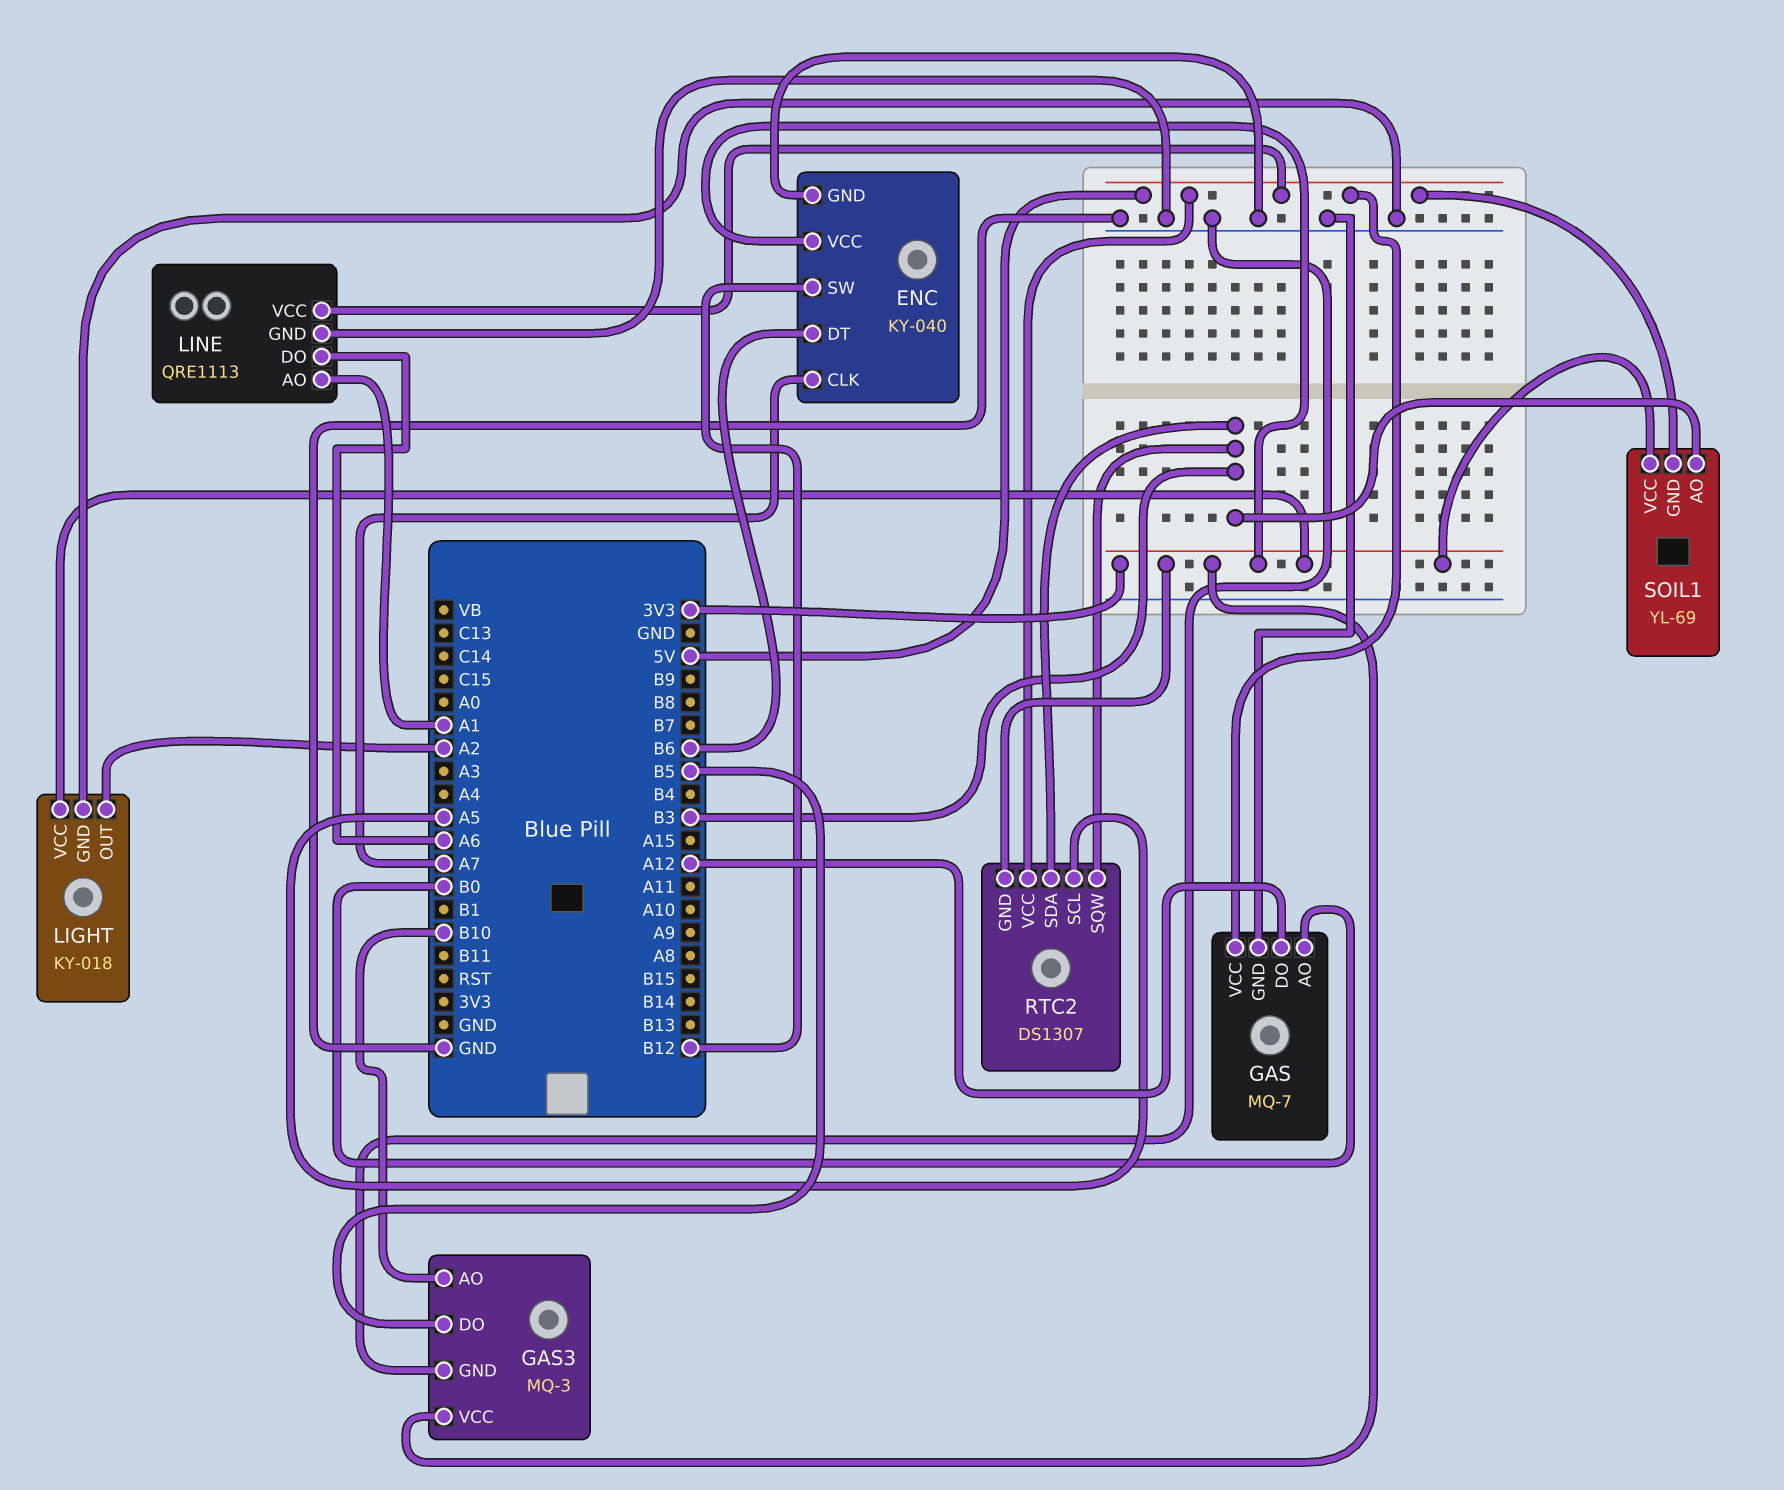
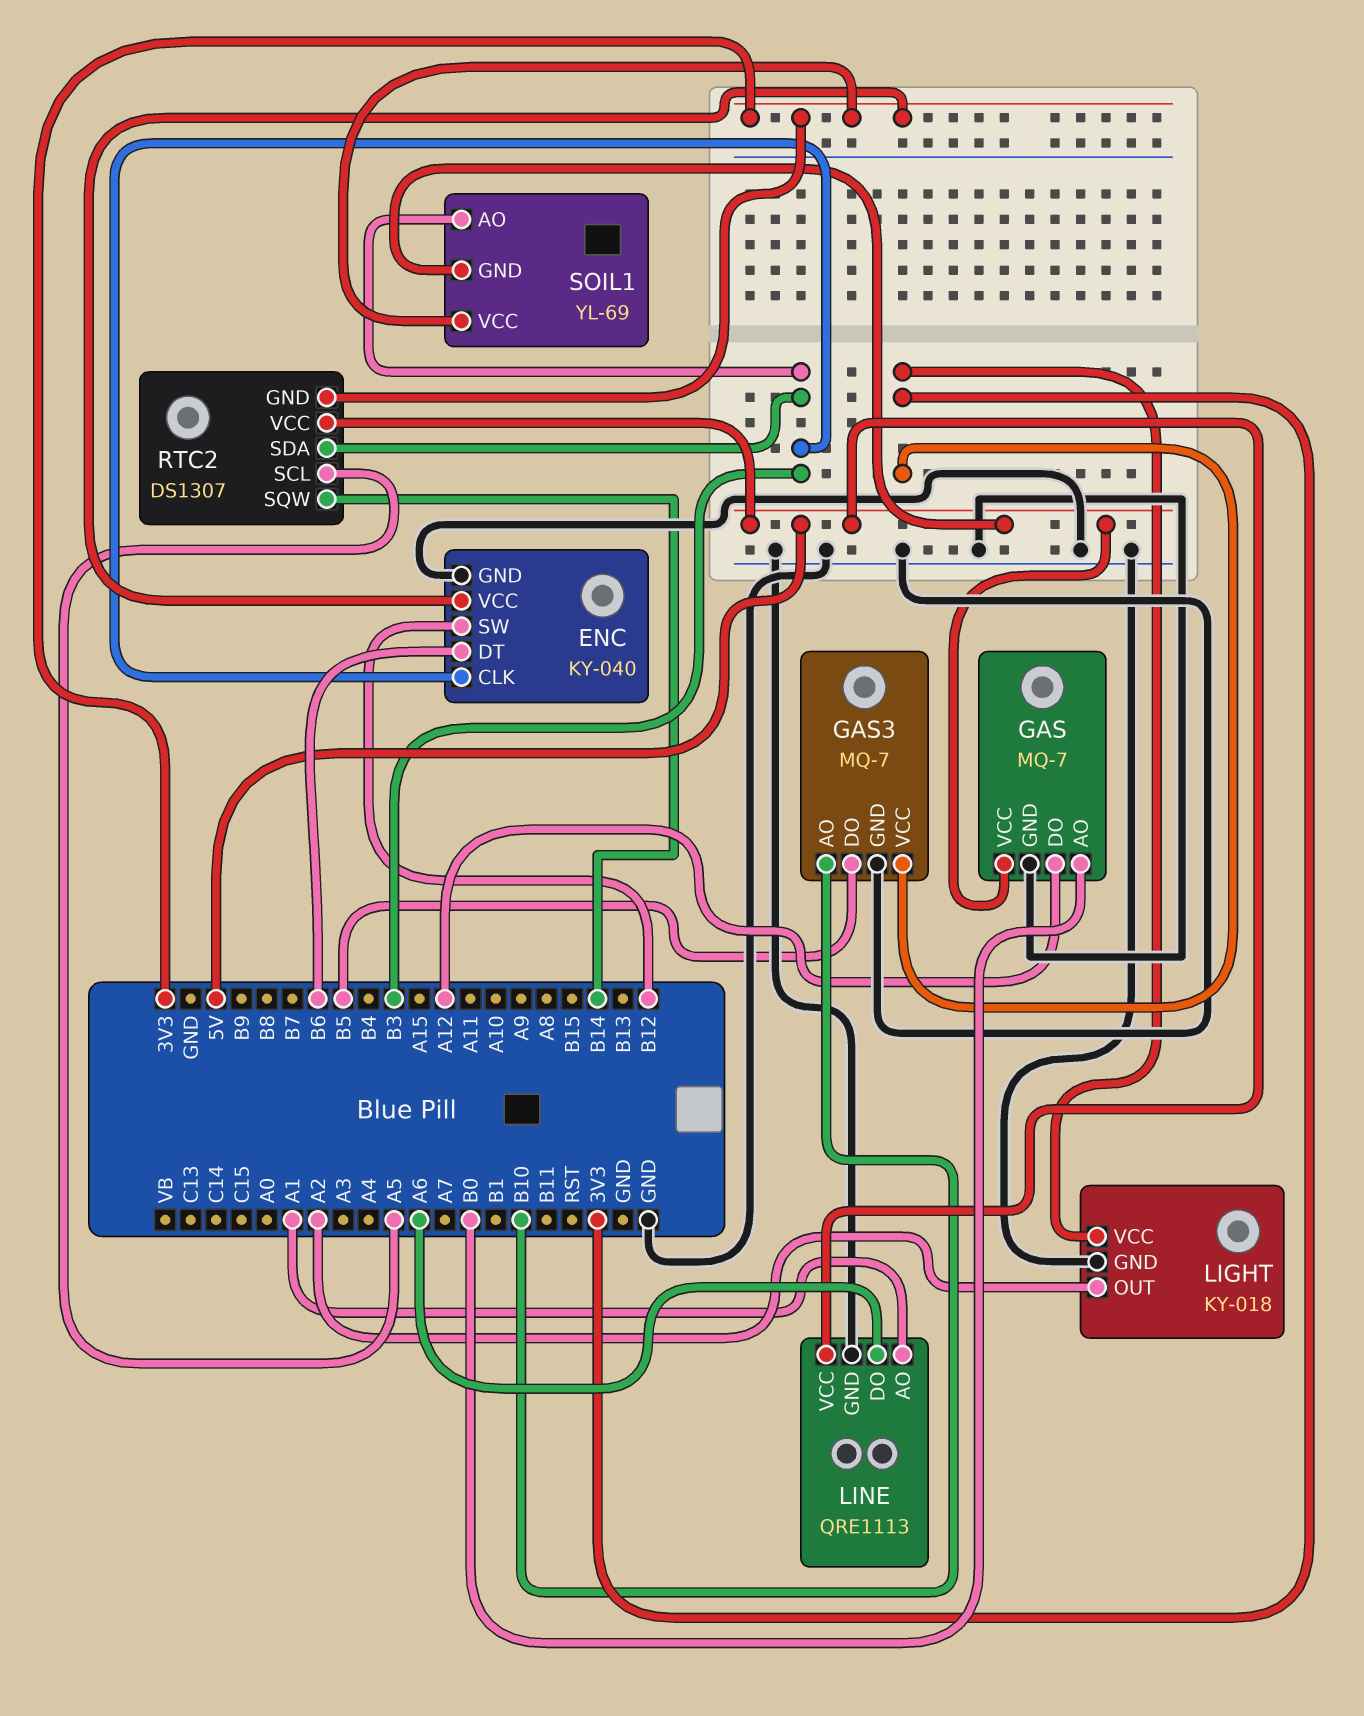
ENC pin CLK: A7 -> B3
GAS3: MQ-3 -> MQ-7
RTC2 pin SQW: B3 -> B14

